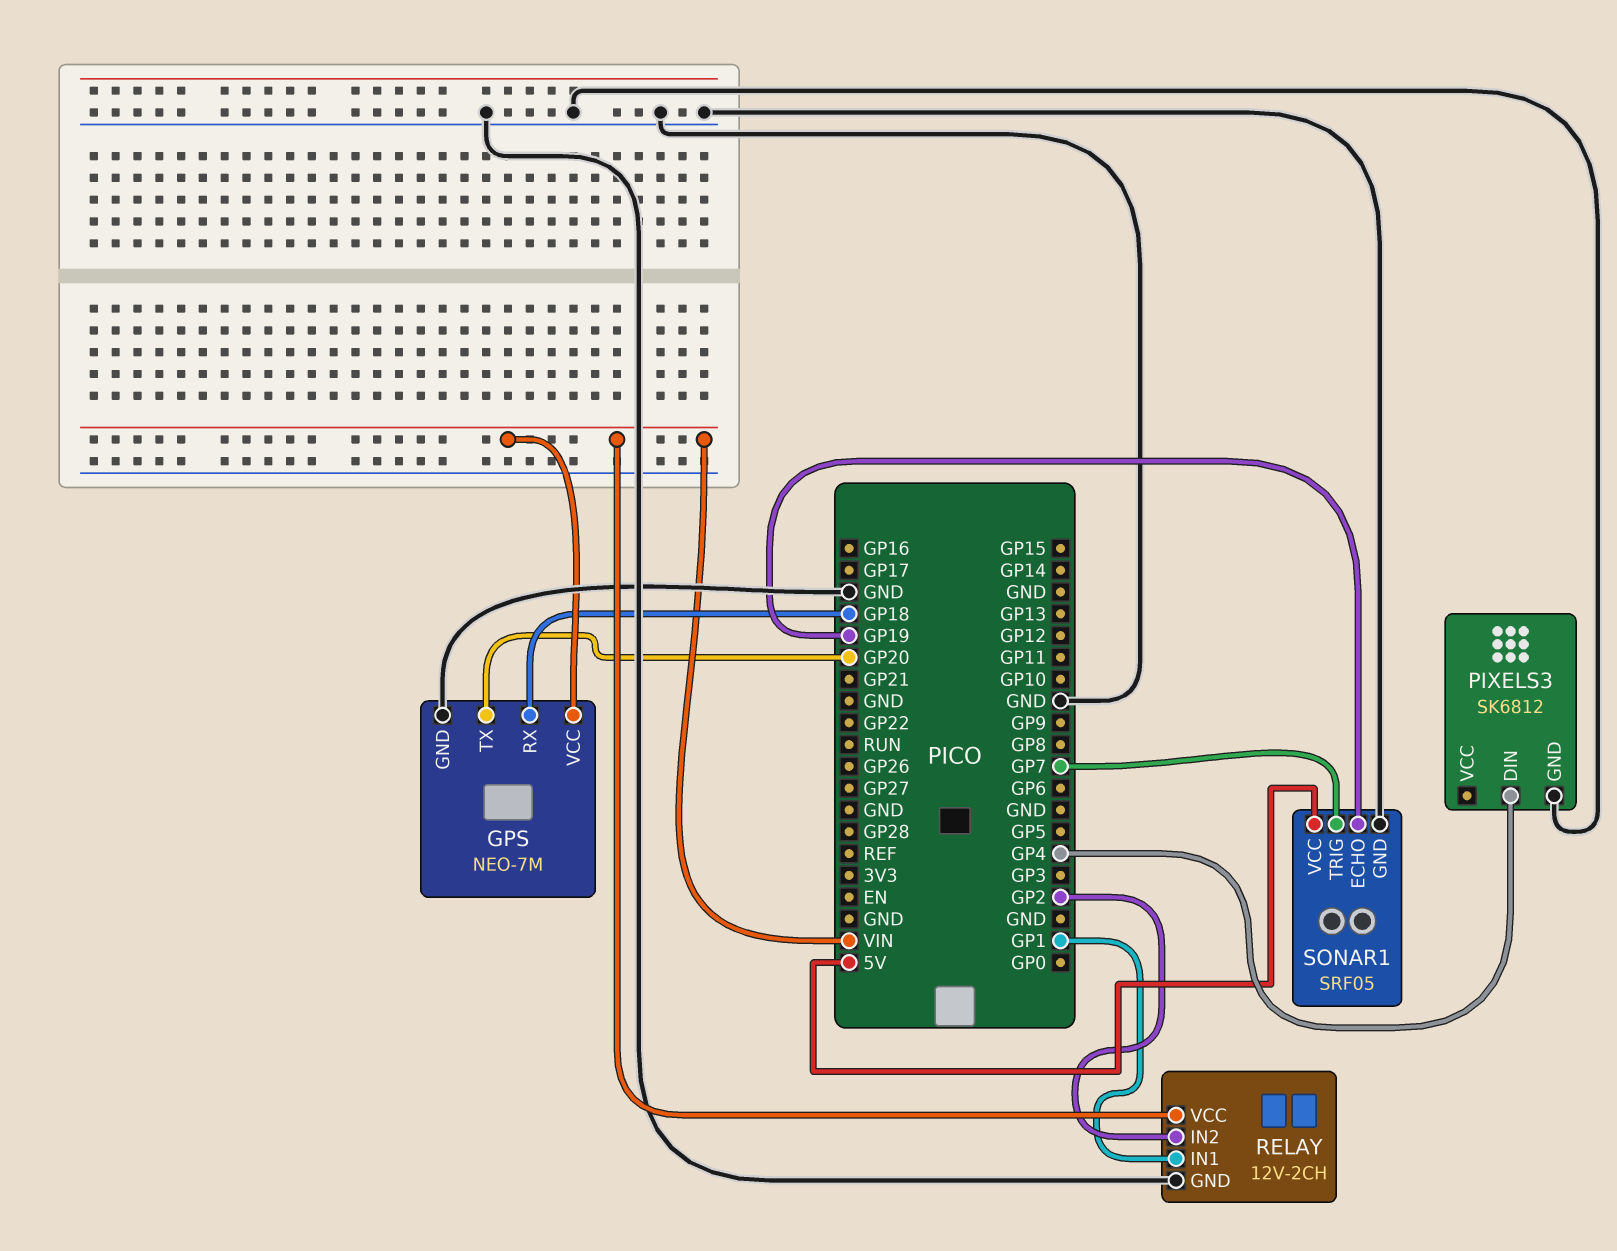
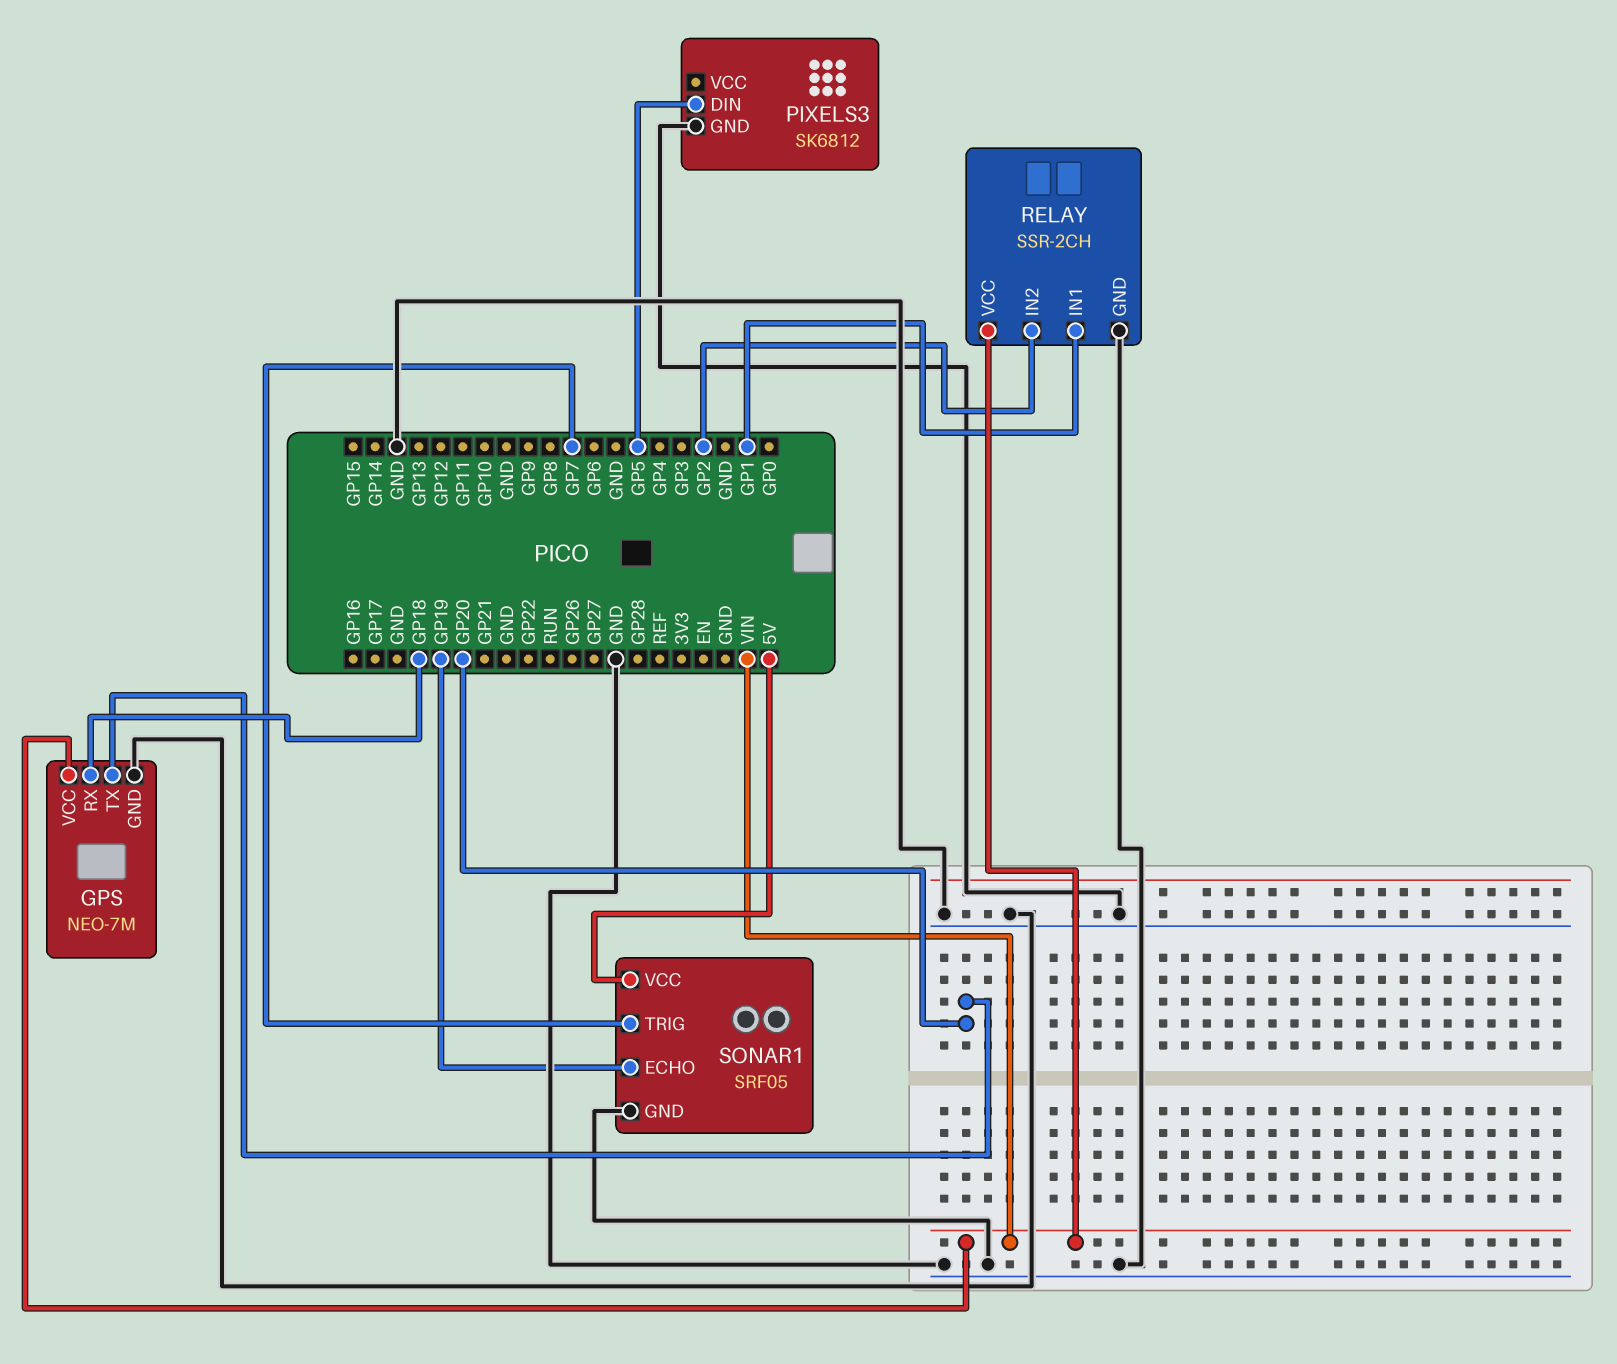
PIXELS3 pin DIN: GP4 -> GP5
RELAY: 12V-2CH -> SSR-2CH

